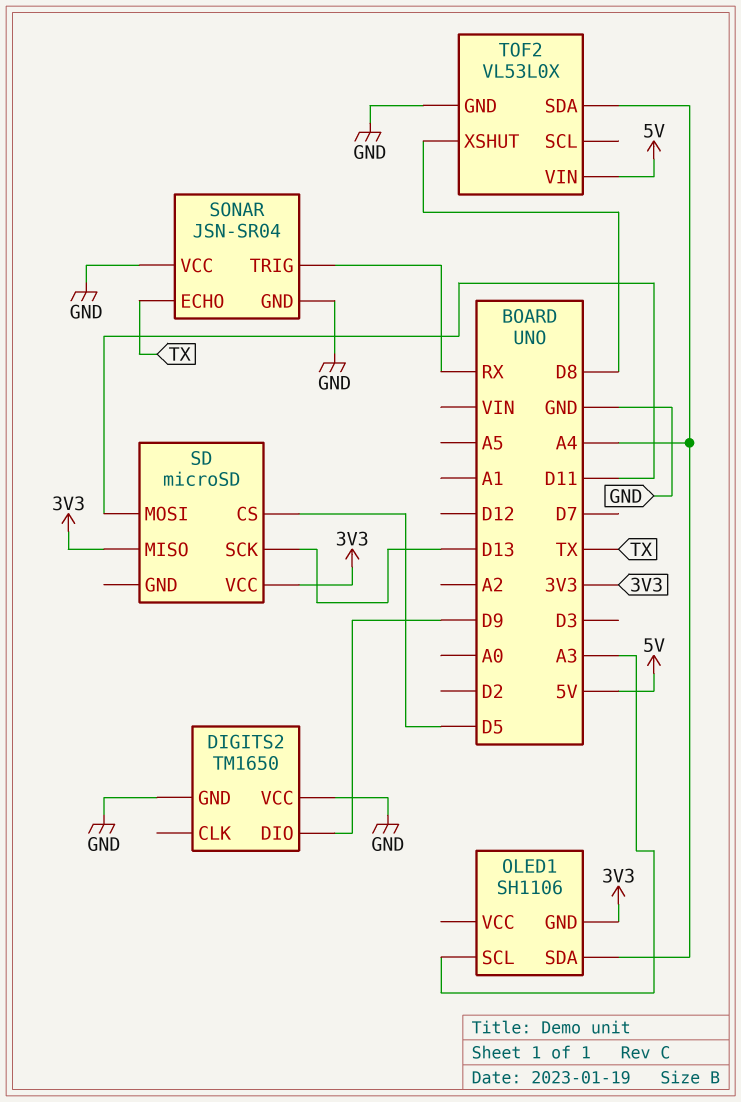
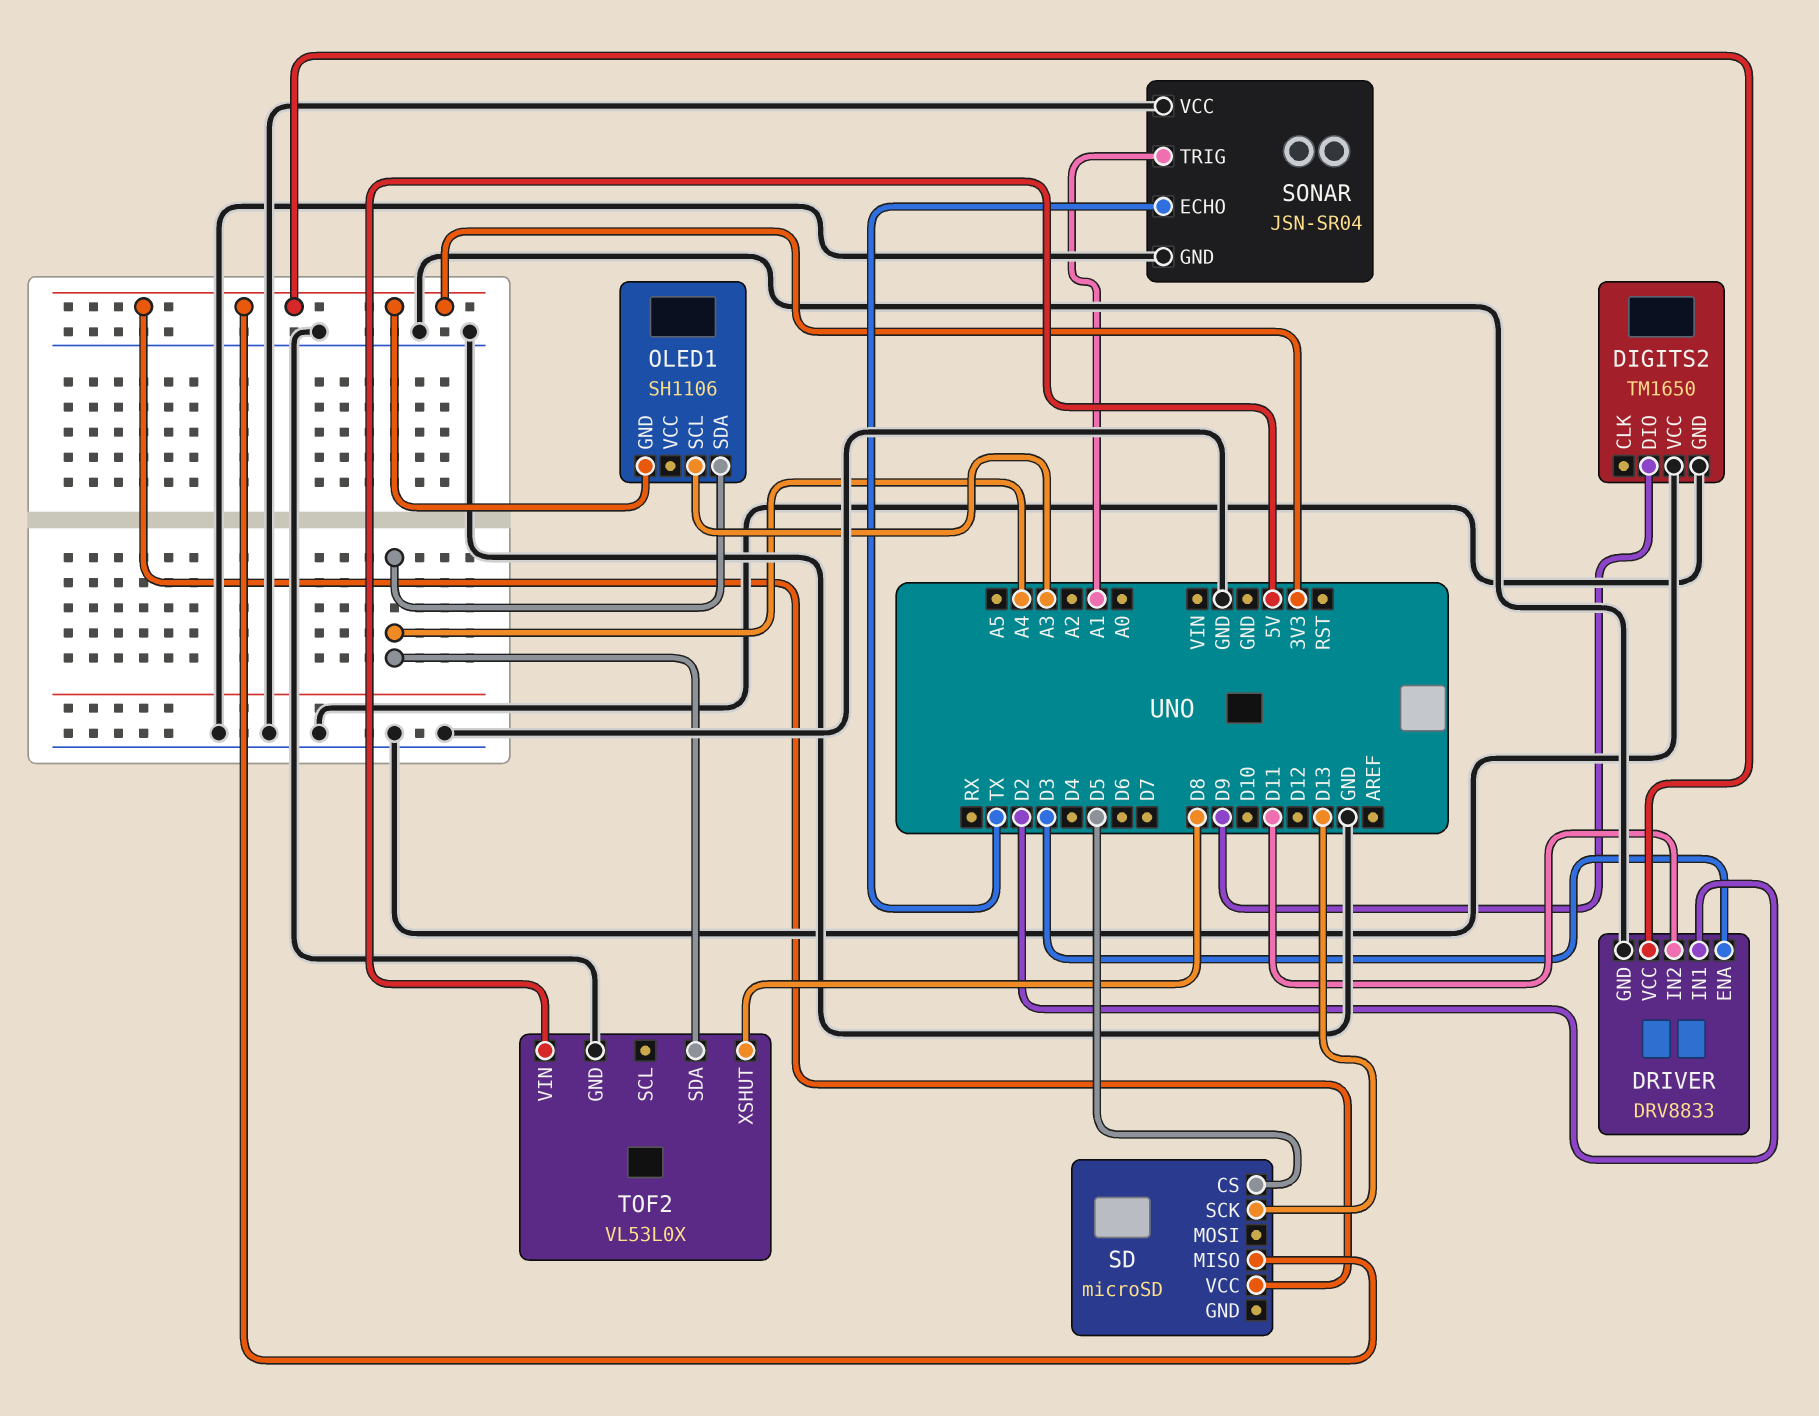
DRIVER: none -> DRV8833
DRIVER pin ENA: none -> D3
DRIVER pin GND: none -> GND
DRIVER pin IN1: none -> D2
DRIVER pin IN2: none -> D11
DRIVER pin VCC: none -> 3V3
SD pin MOSI: D11 -> none
SONAR pin TRIG: RX -> A1

